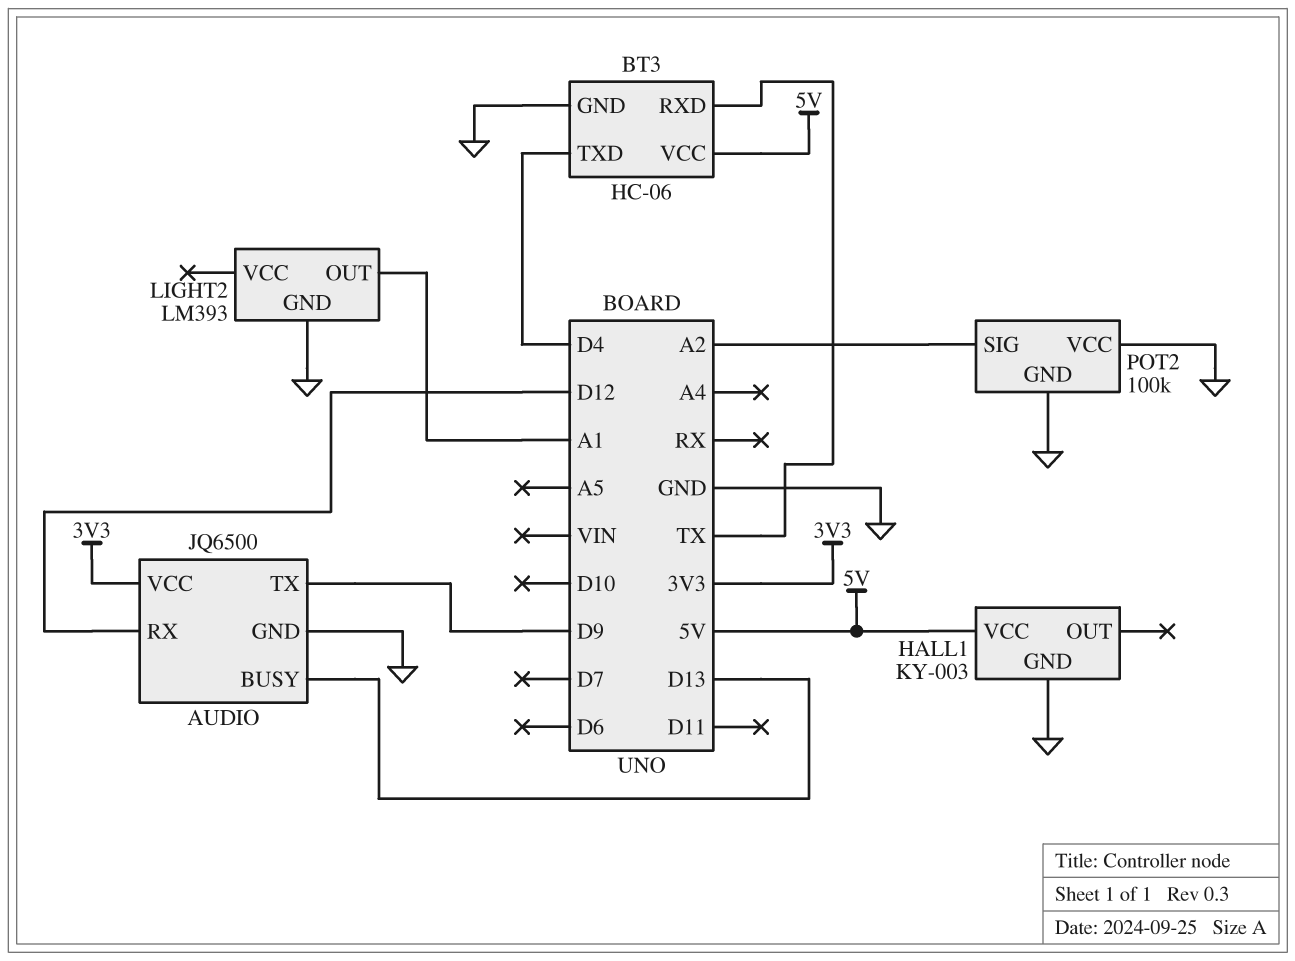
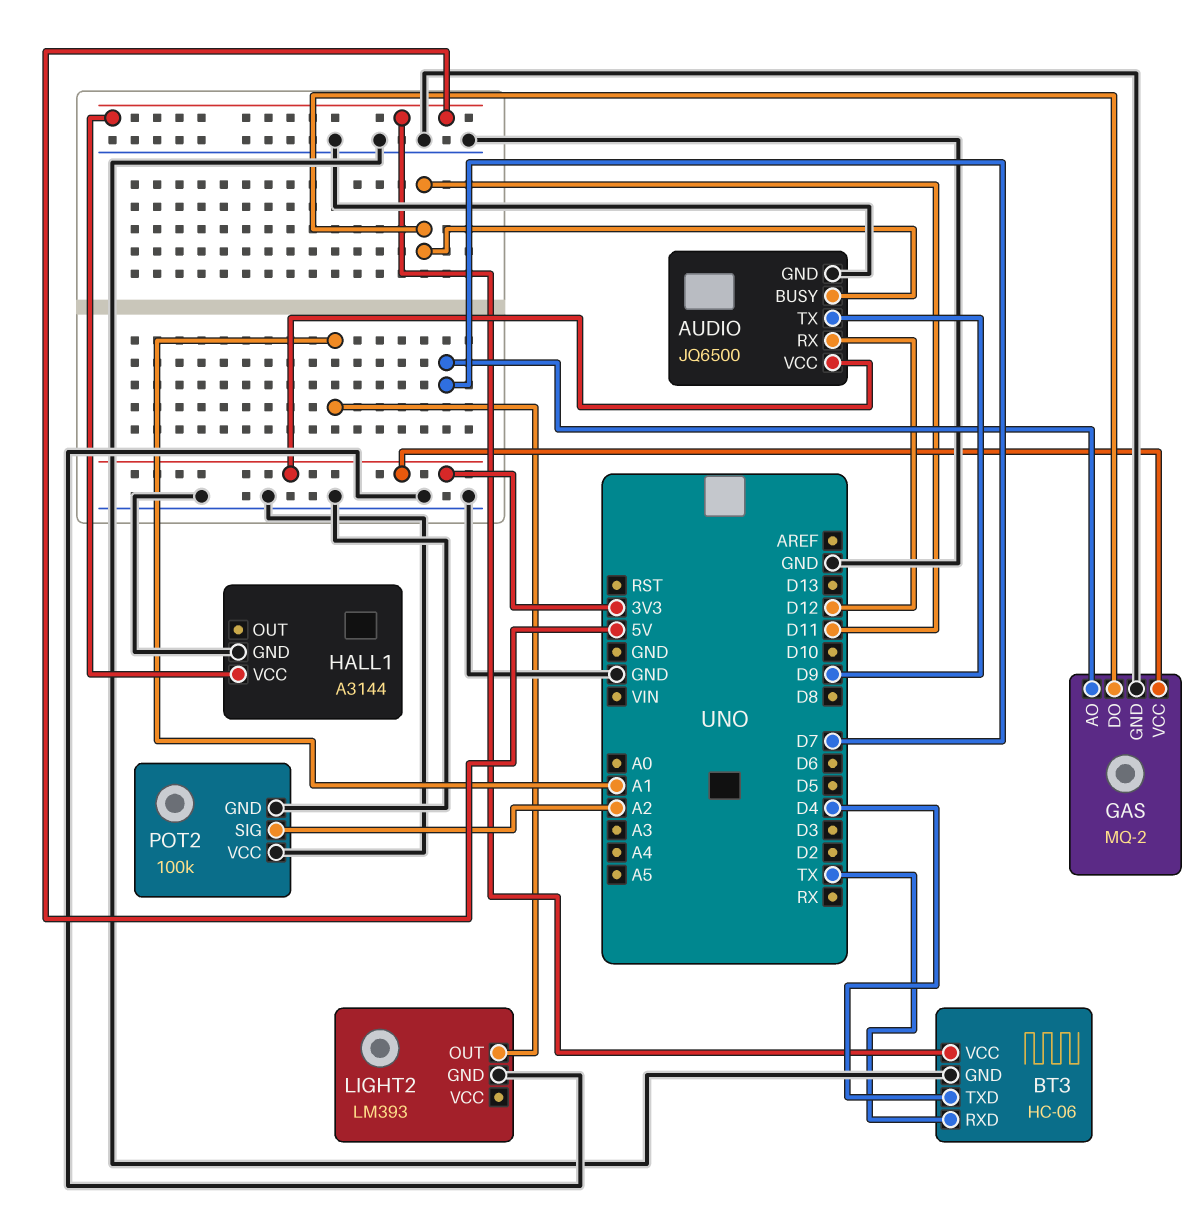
AUDIO pin BUSY: D13 -> D11
GAS: none -> MQ-2
GAS pin AO: none -> D7
GAS pin DO: none -> D11
GAS pin GND: none -> GND
GAS pin VCC: none -> 3V3
HALL1: KY-003 -> A3144

